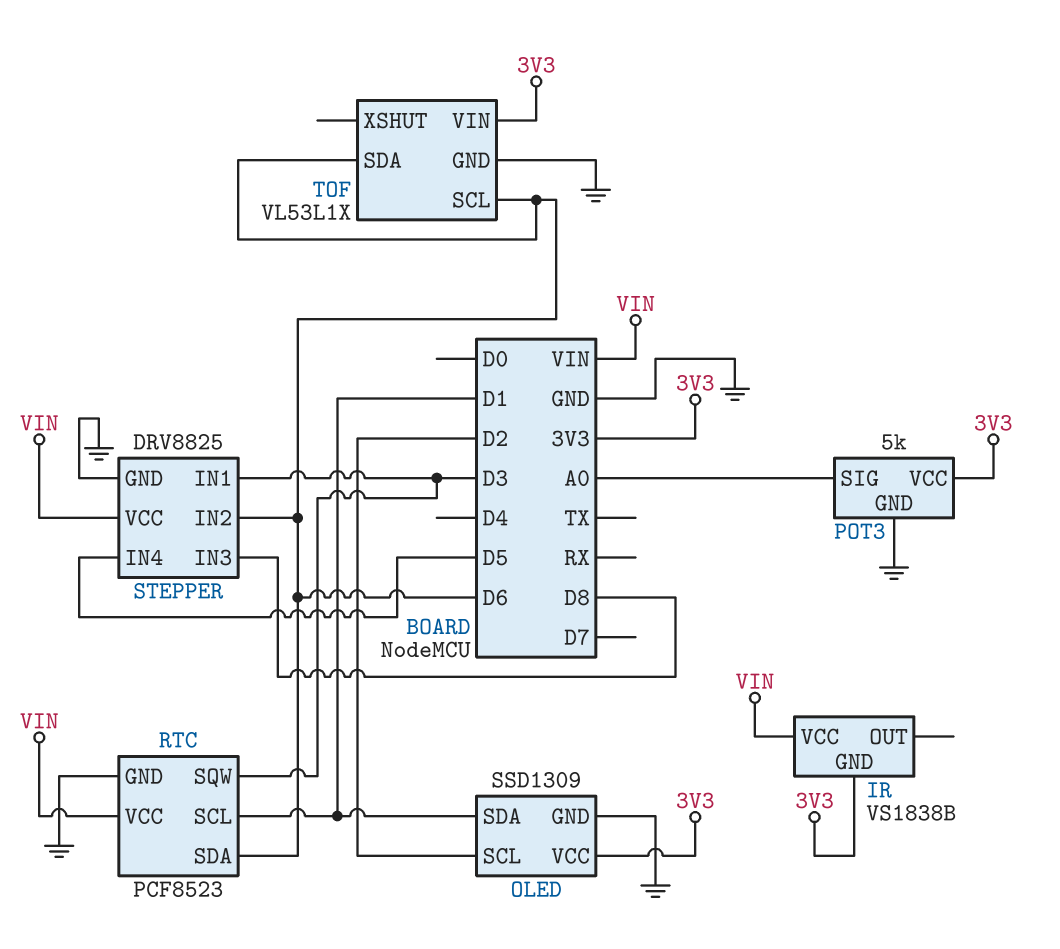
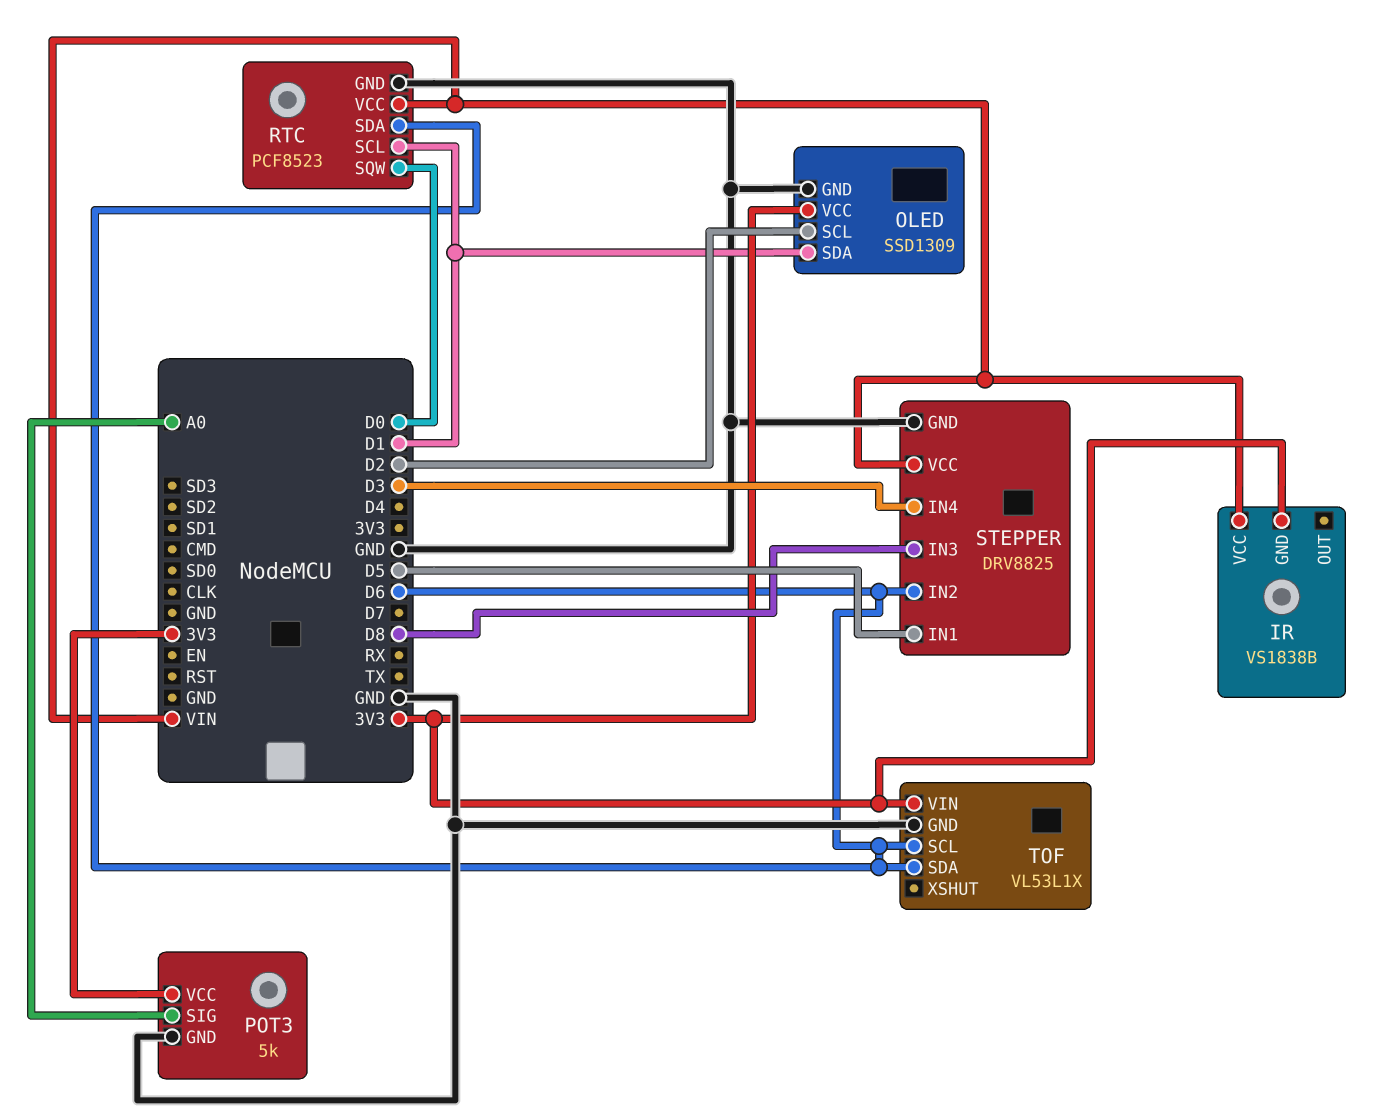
RTC pin SQW: D3 -> D0
STEPPER pin IN1: D3 -> D5
STEPPER pin IN4: D5 -> D3

